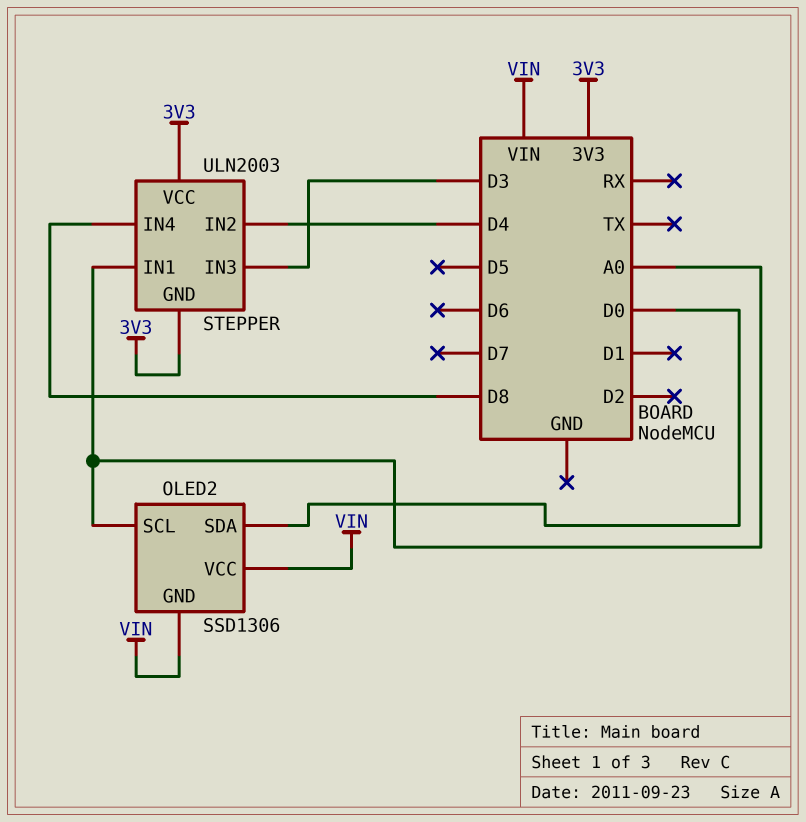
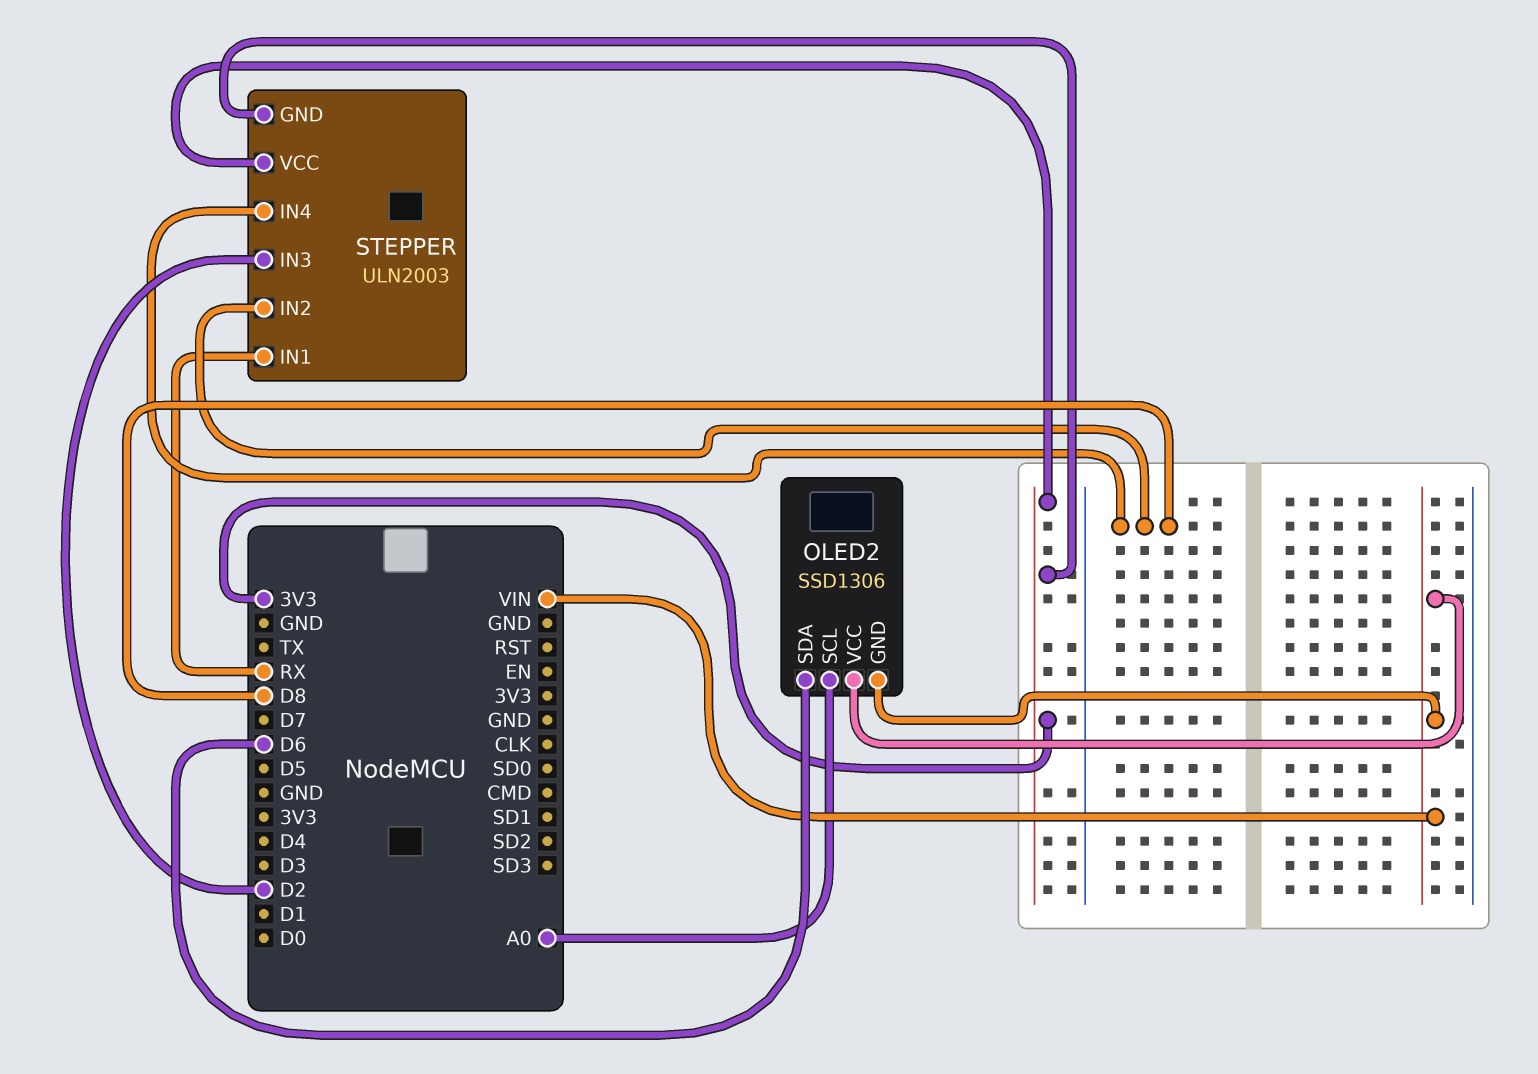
OLED2 pin SDA: D0 -> D6
STEPPER pin IN1: A0 -> RX
STEPPER pin IN2: D4 -> D8
STEPPER pin IN3: D3 -> D2

